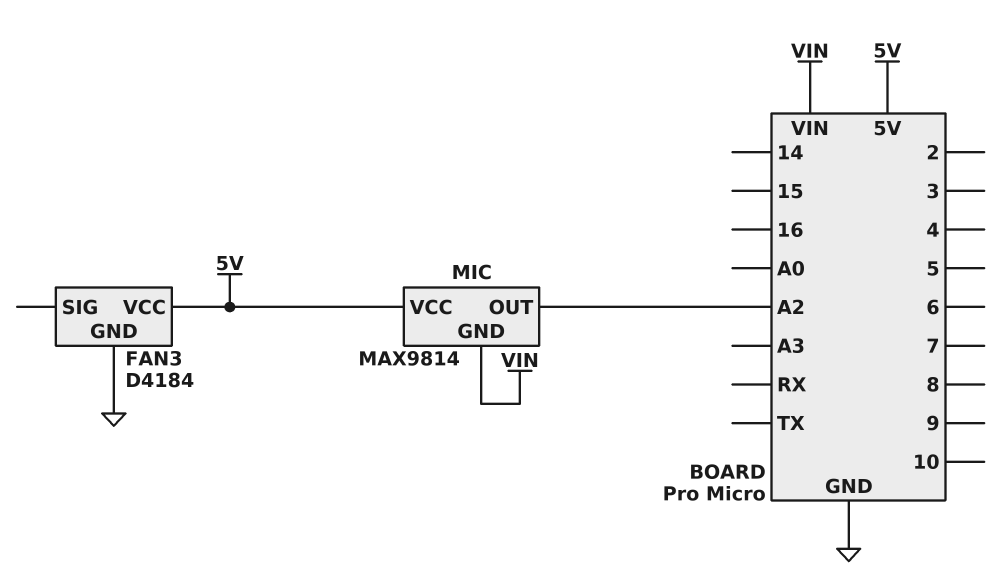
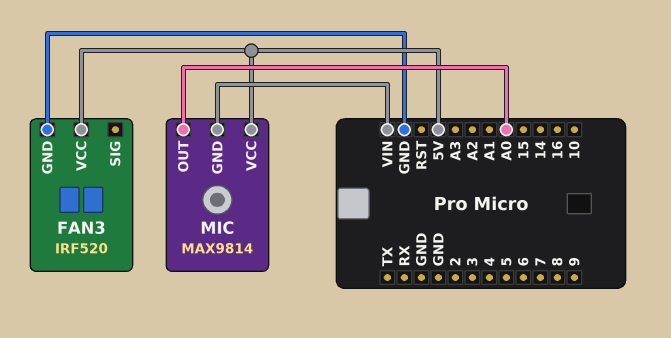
FAN3: D4184 -> IRF520
MIC pin OUT: A2 -> A0

